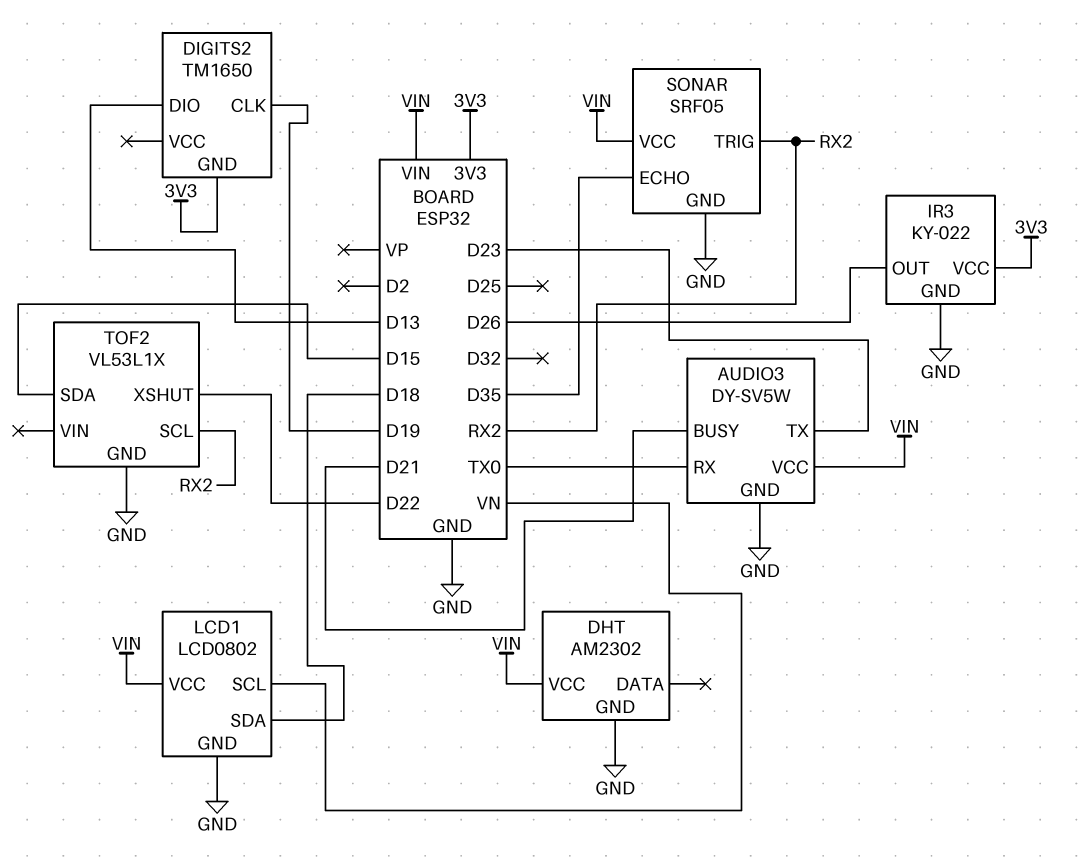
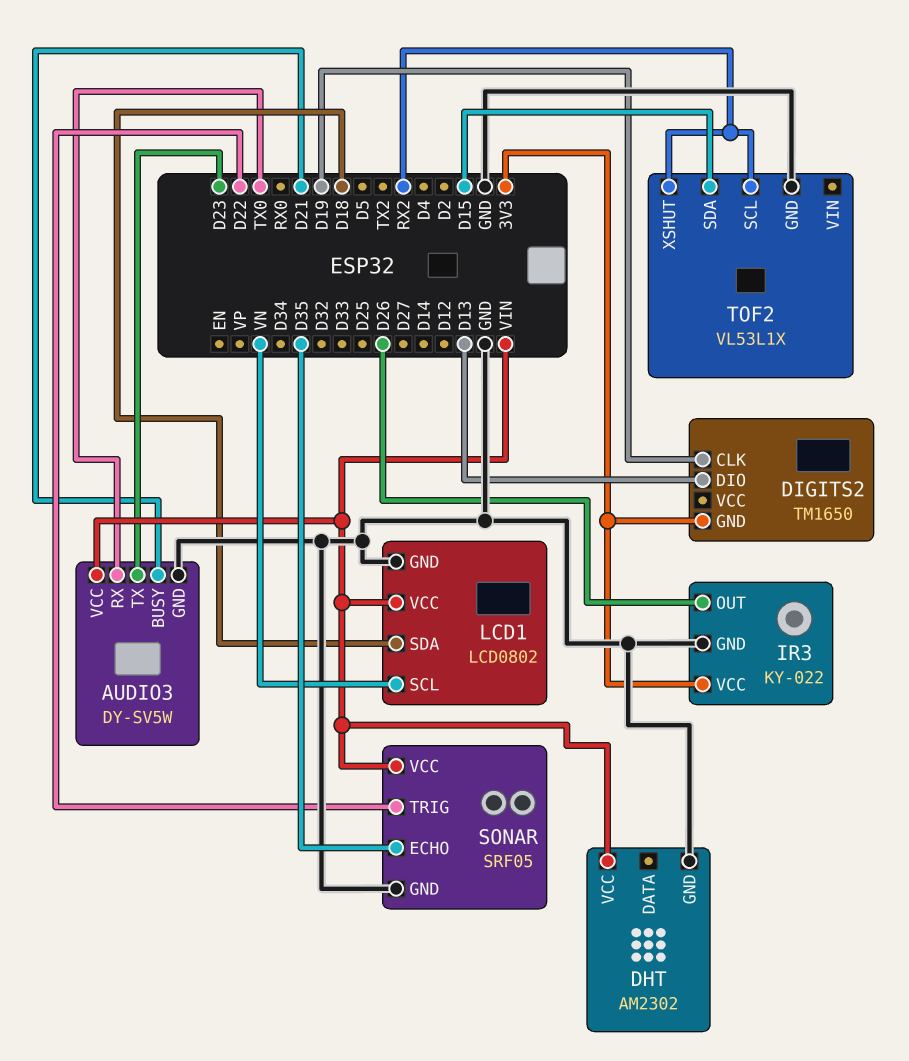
SONAR pin TRIG: RX2 -> D22
TOF2 pin XSHUT: D22 -> RX2

